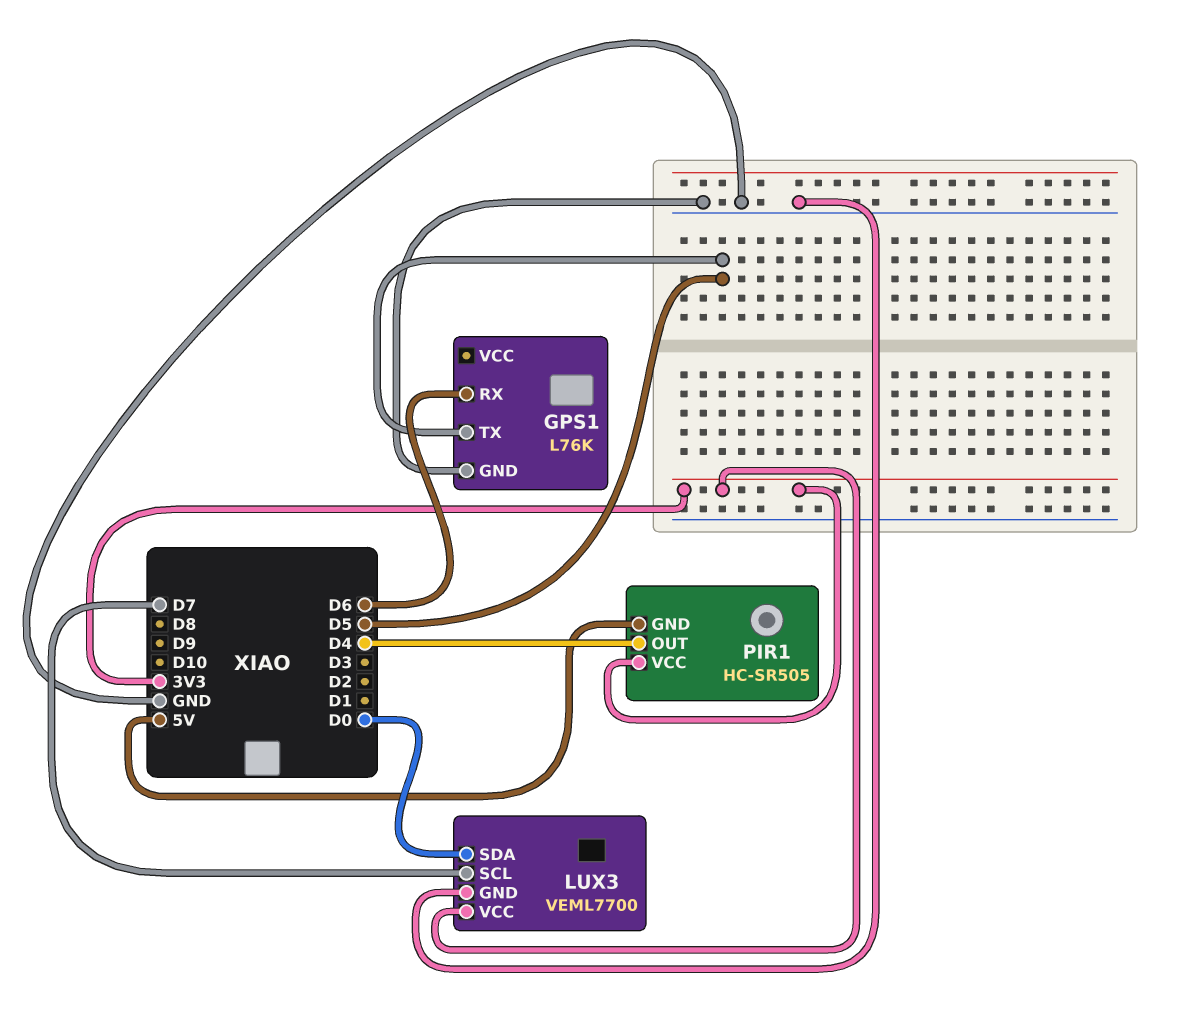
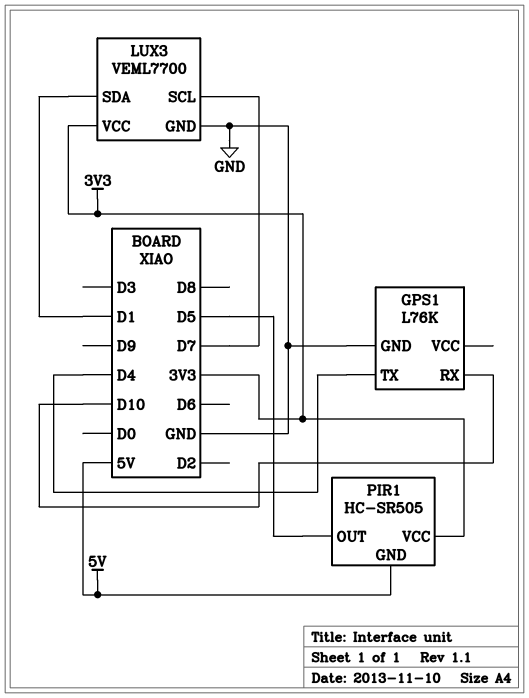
GPS1 pin RX: D6 -> D10
GPS1 pin TX: D5 -> D4
LUX3 pin SDA: D0 -> D1
PIR1 pin OUT: D4 -> D5

